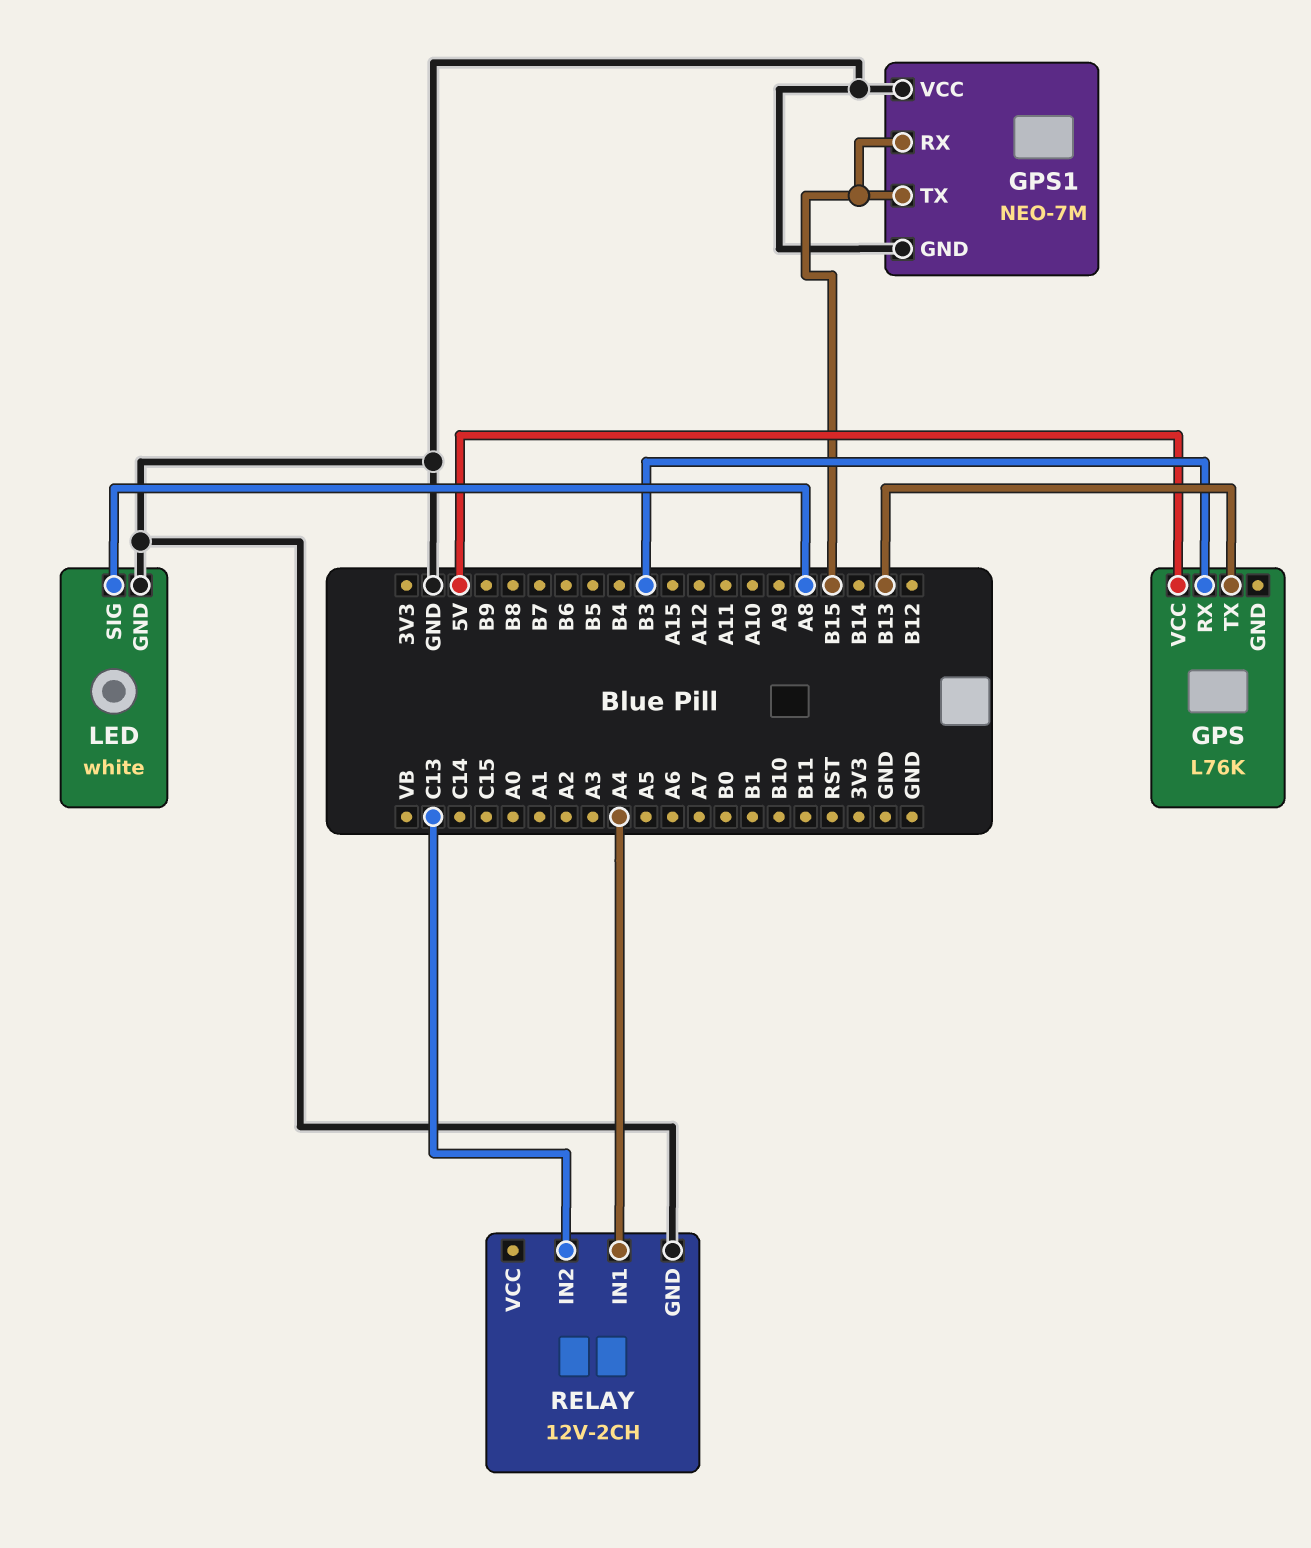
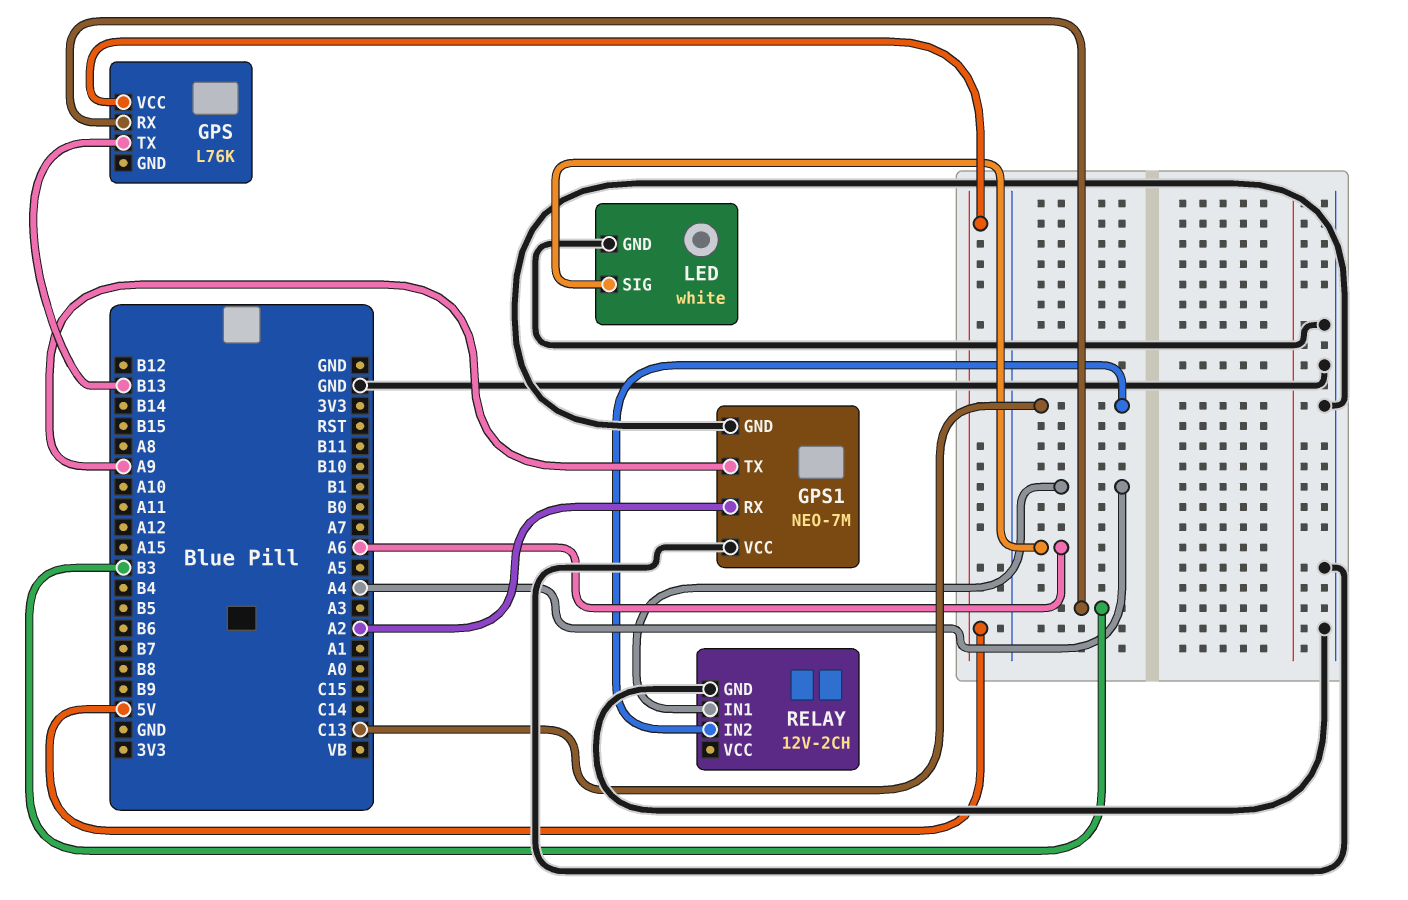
GPS1 pin RX: B15 -> A2
GPS1 pin TX: B15 -> A9
LED pin SIG: A8 -> A6

